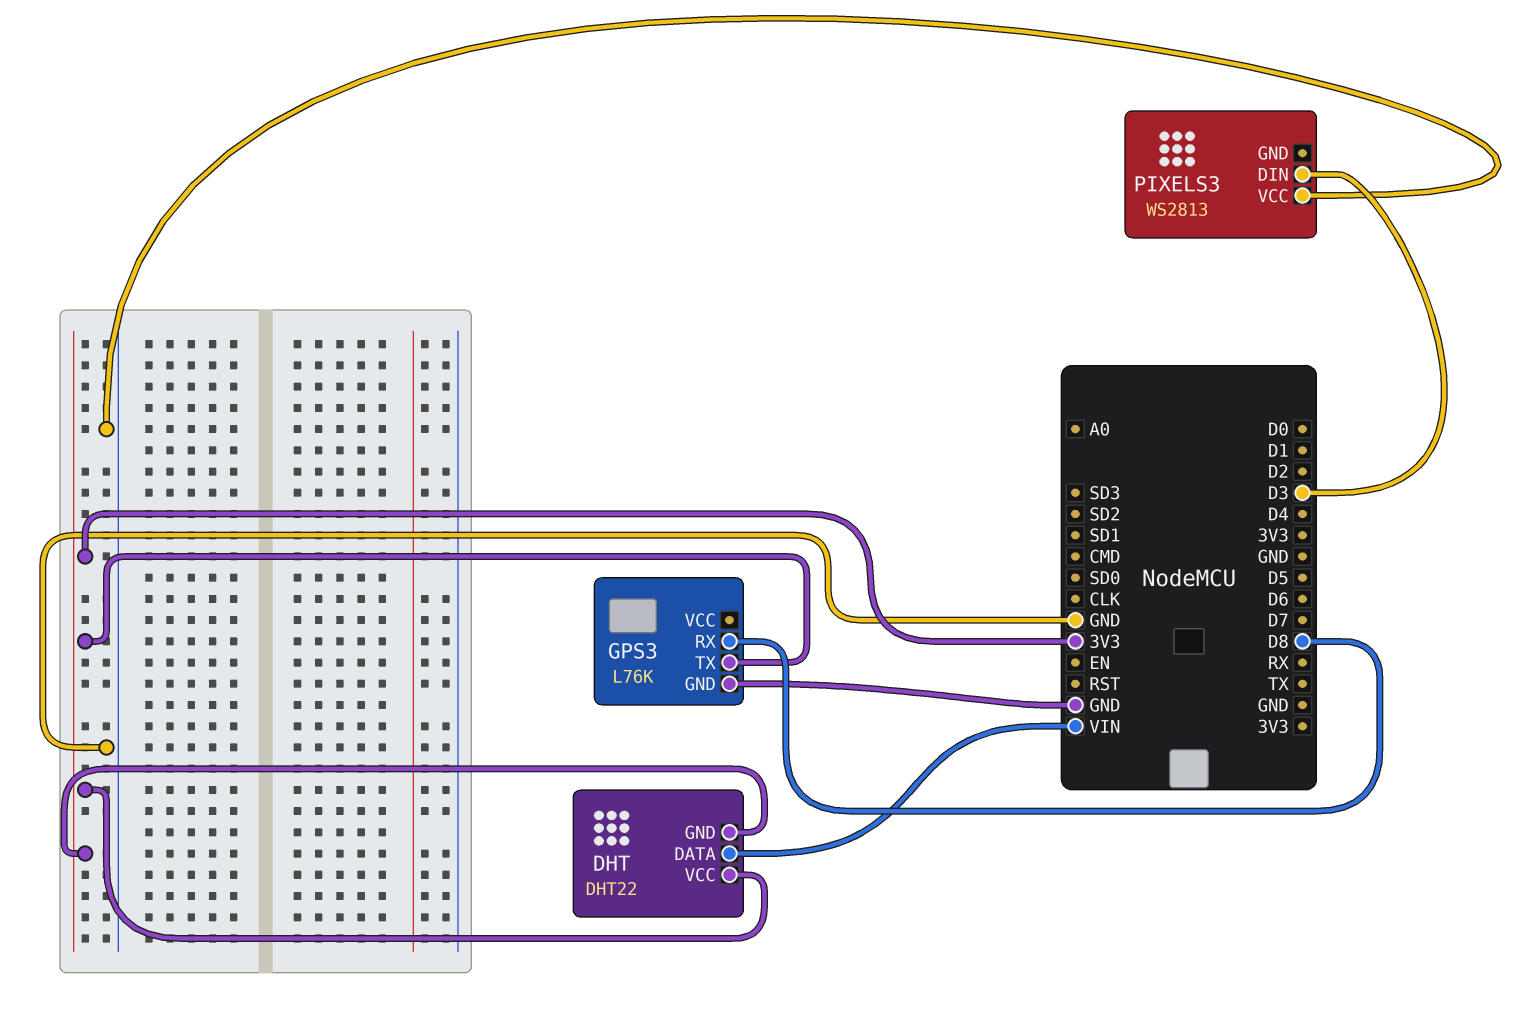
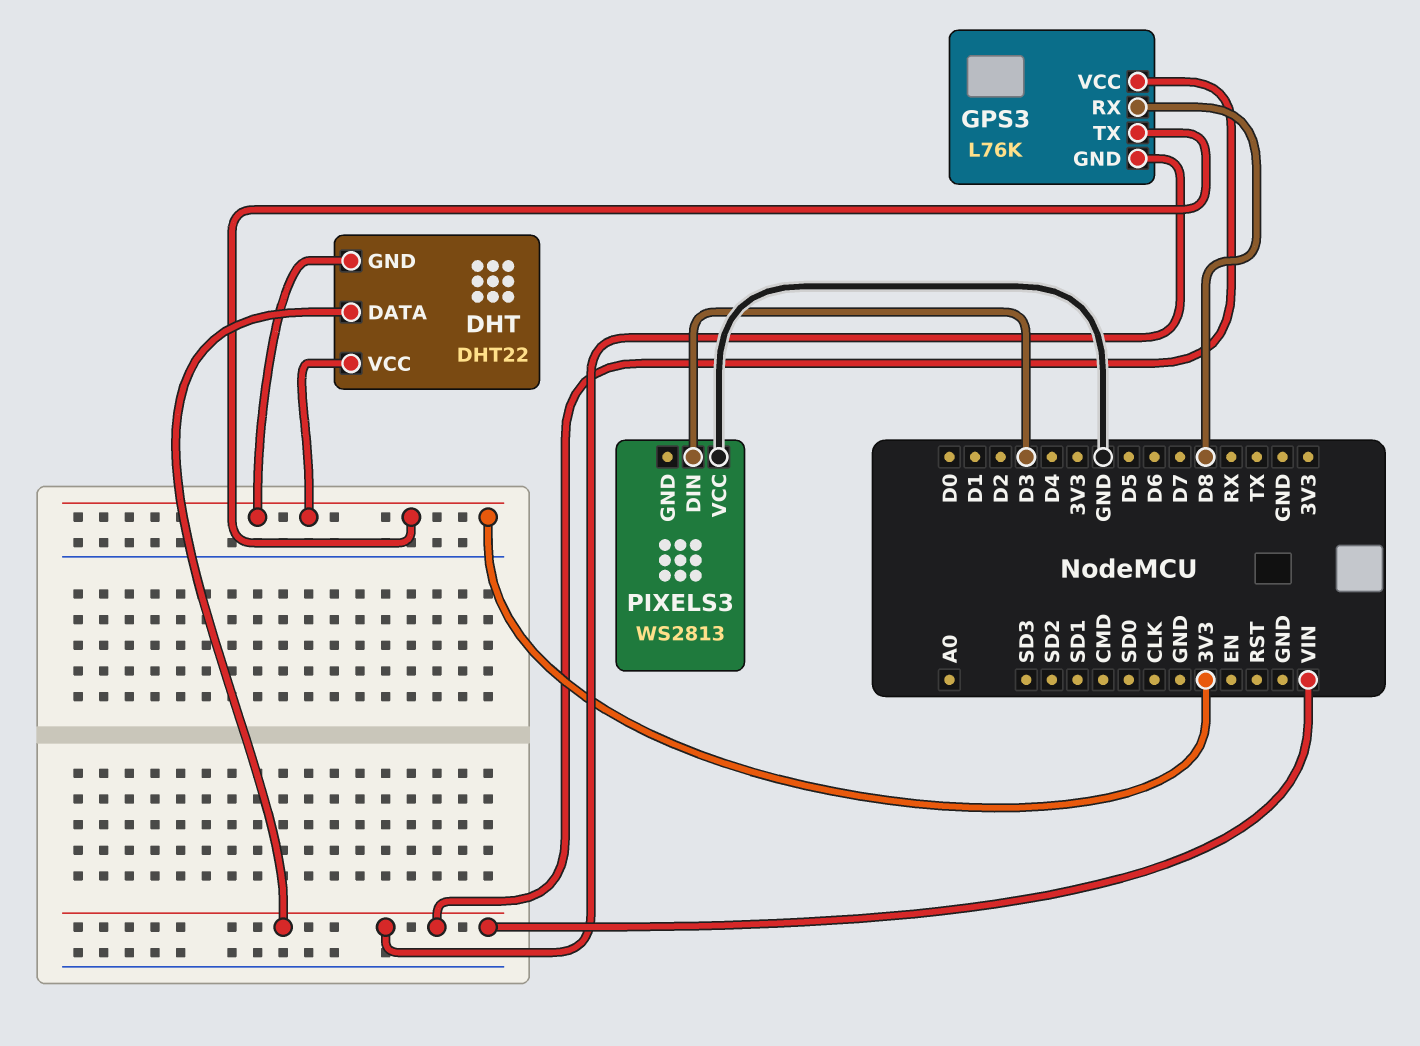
GPS3 pin GND: GND -> VIN
GPS3 pin VCC: none -> VIN

